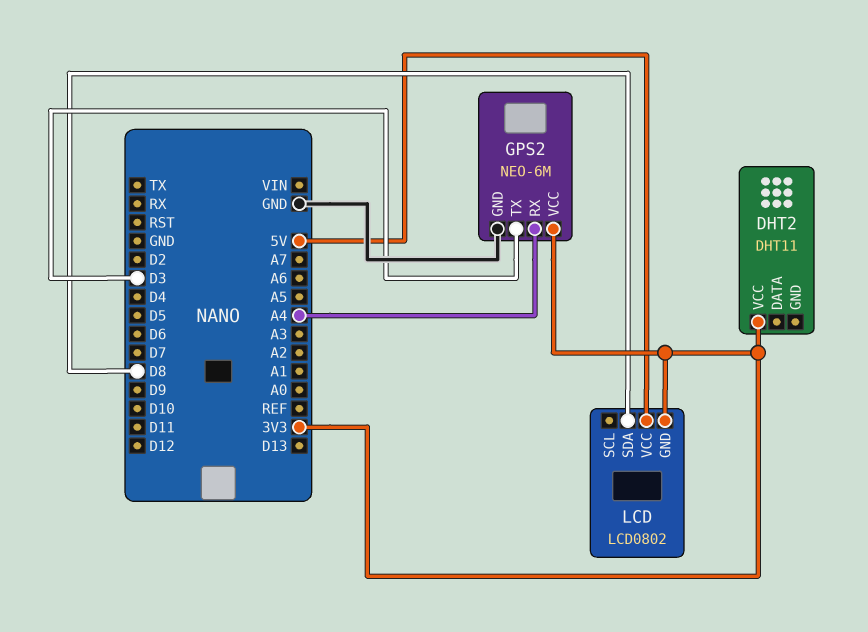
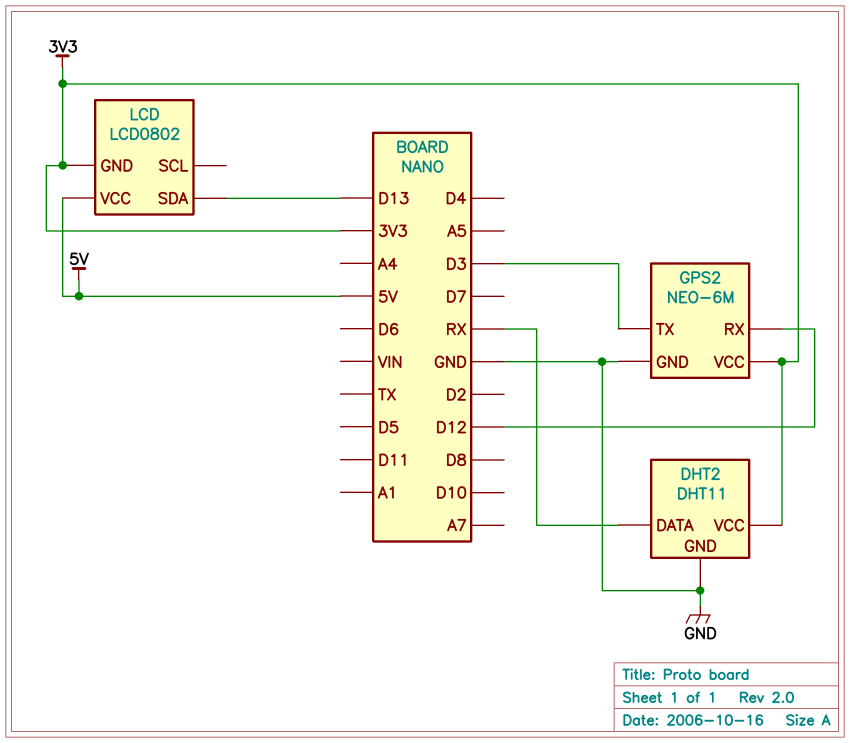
DHT2 pin DATA: none -> RX
DHT2 pin GND: none -> GND
GPS2 pin RX: A4 -> D12
LCD pin SDA: D8 -> D13

